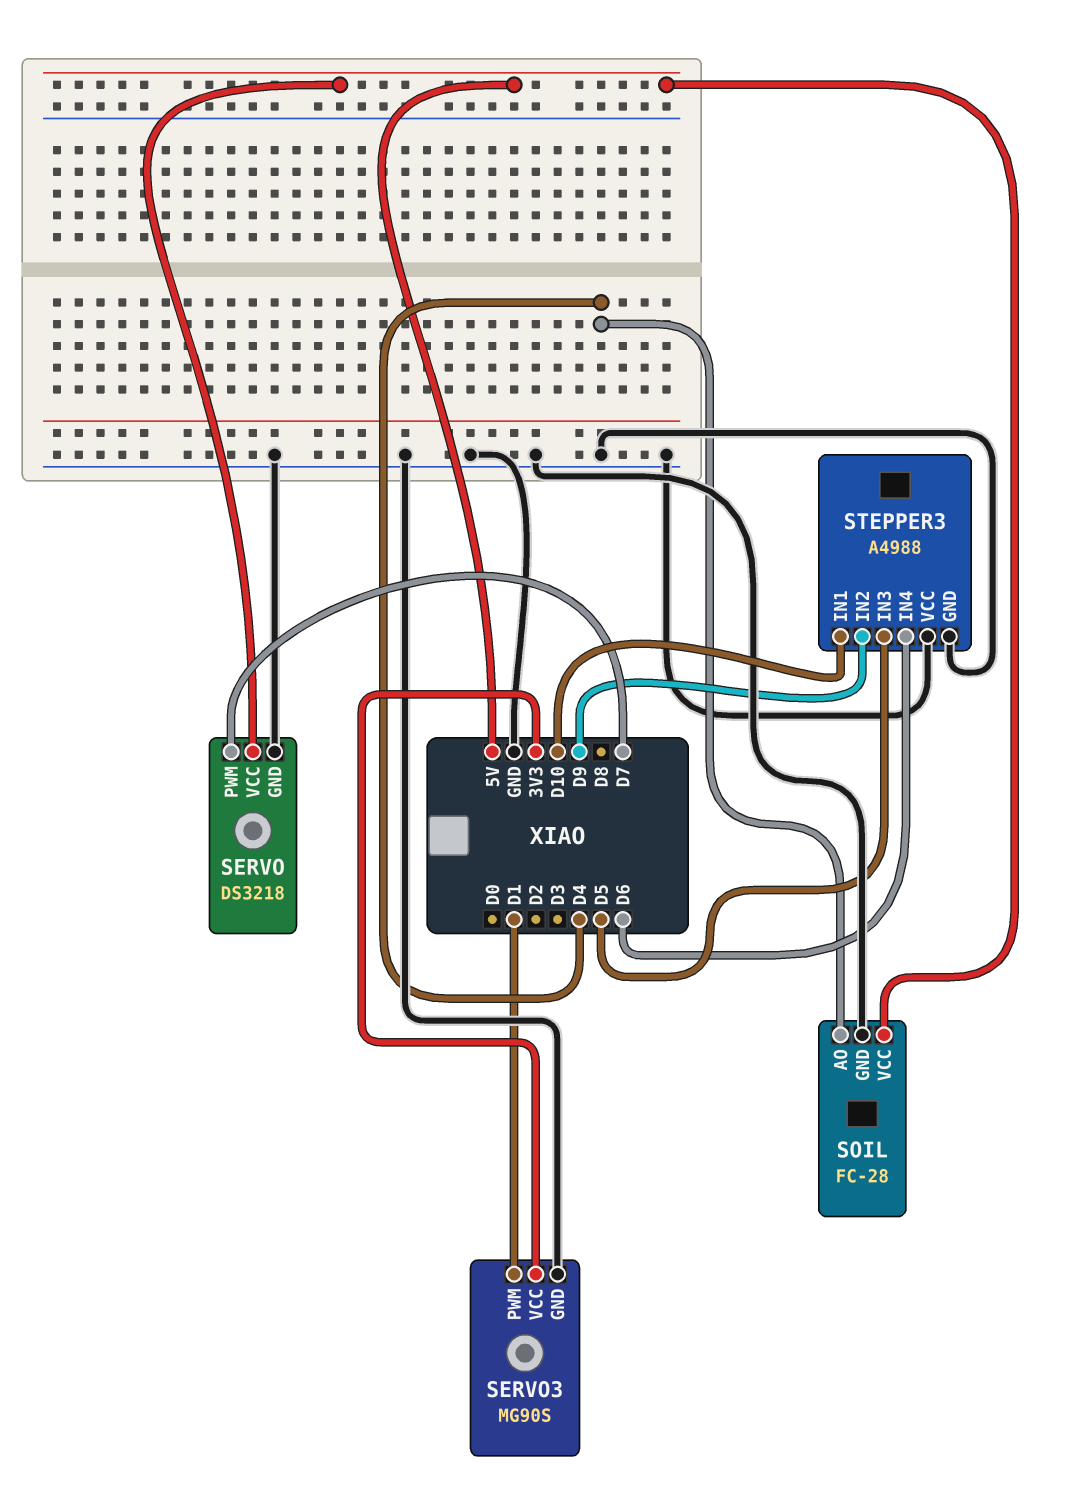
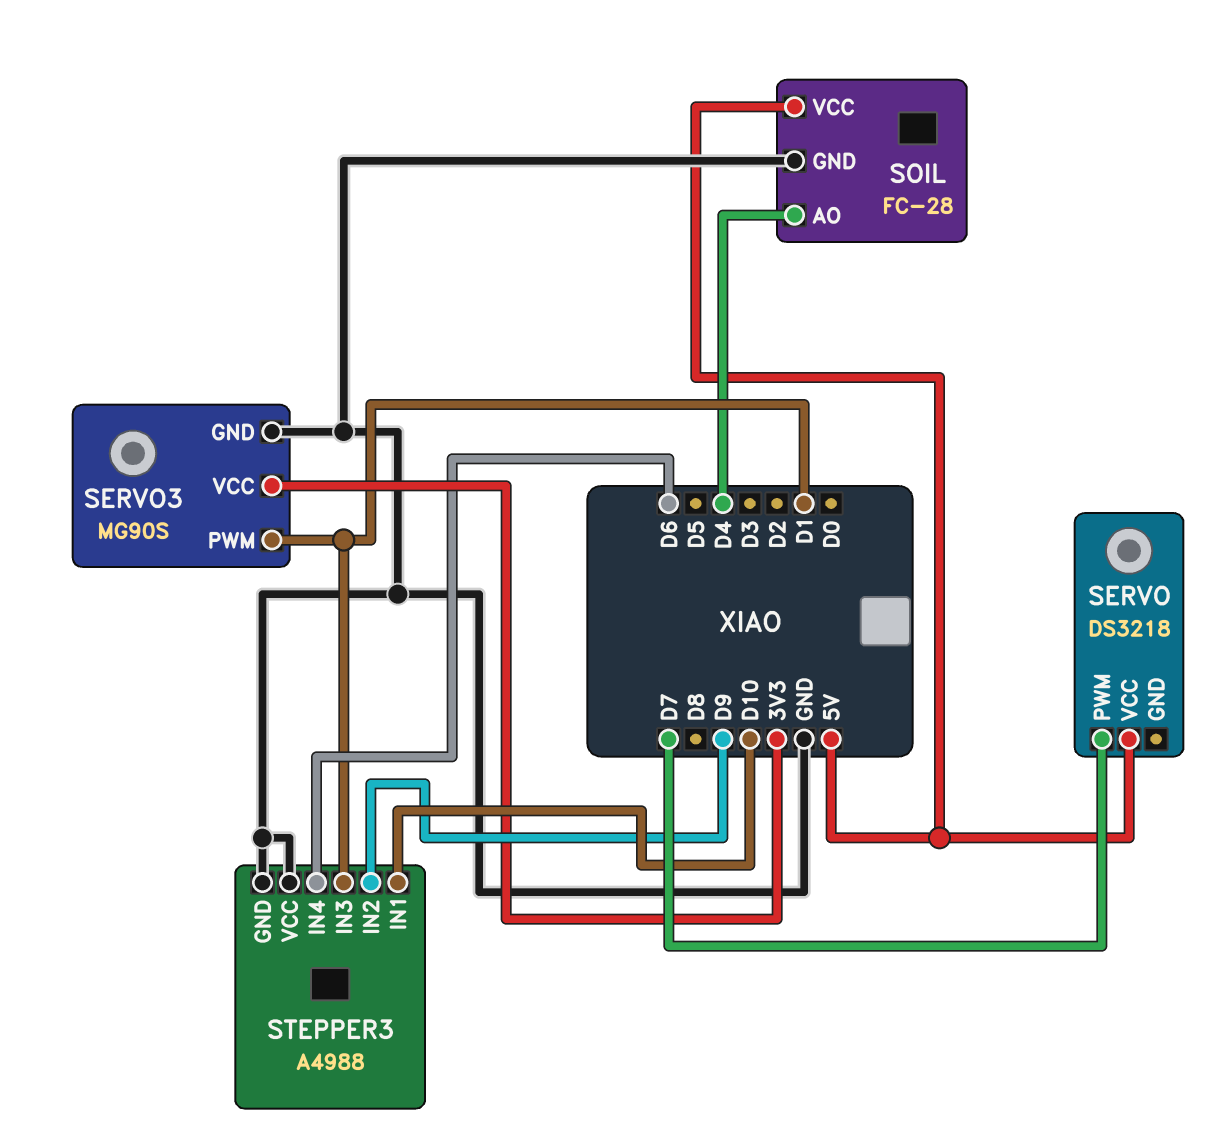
SERVO pin GND: GND -> none
STEPPER3 pin IN3: D5 -> D1

